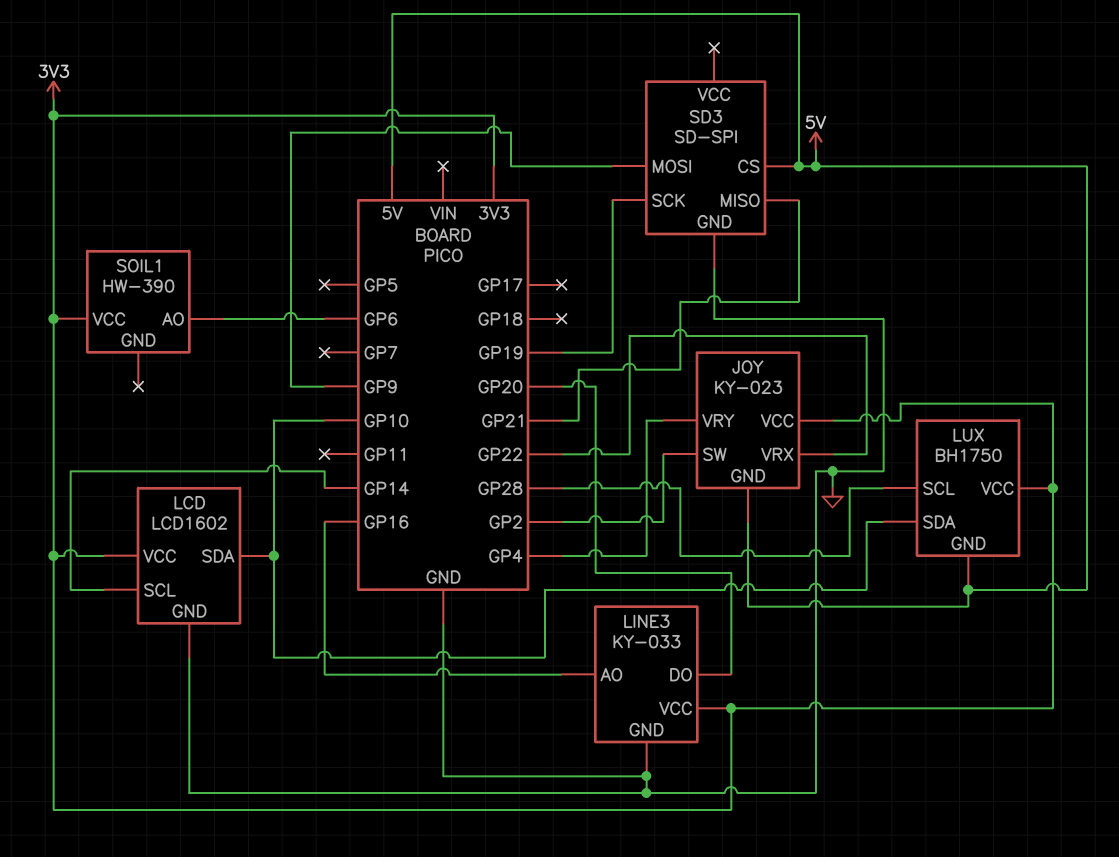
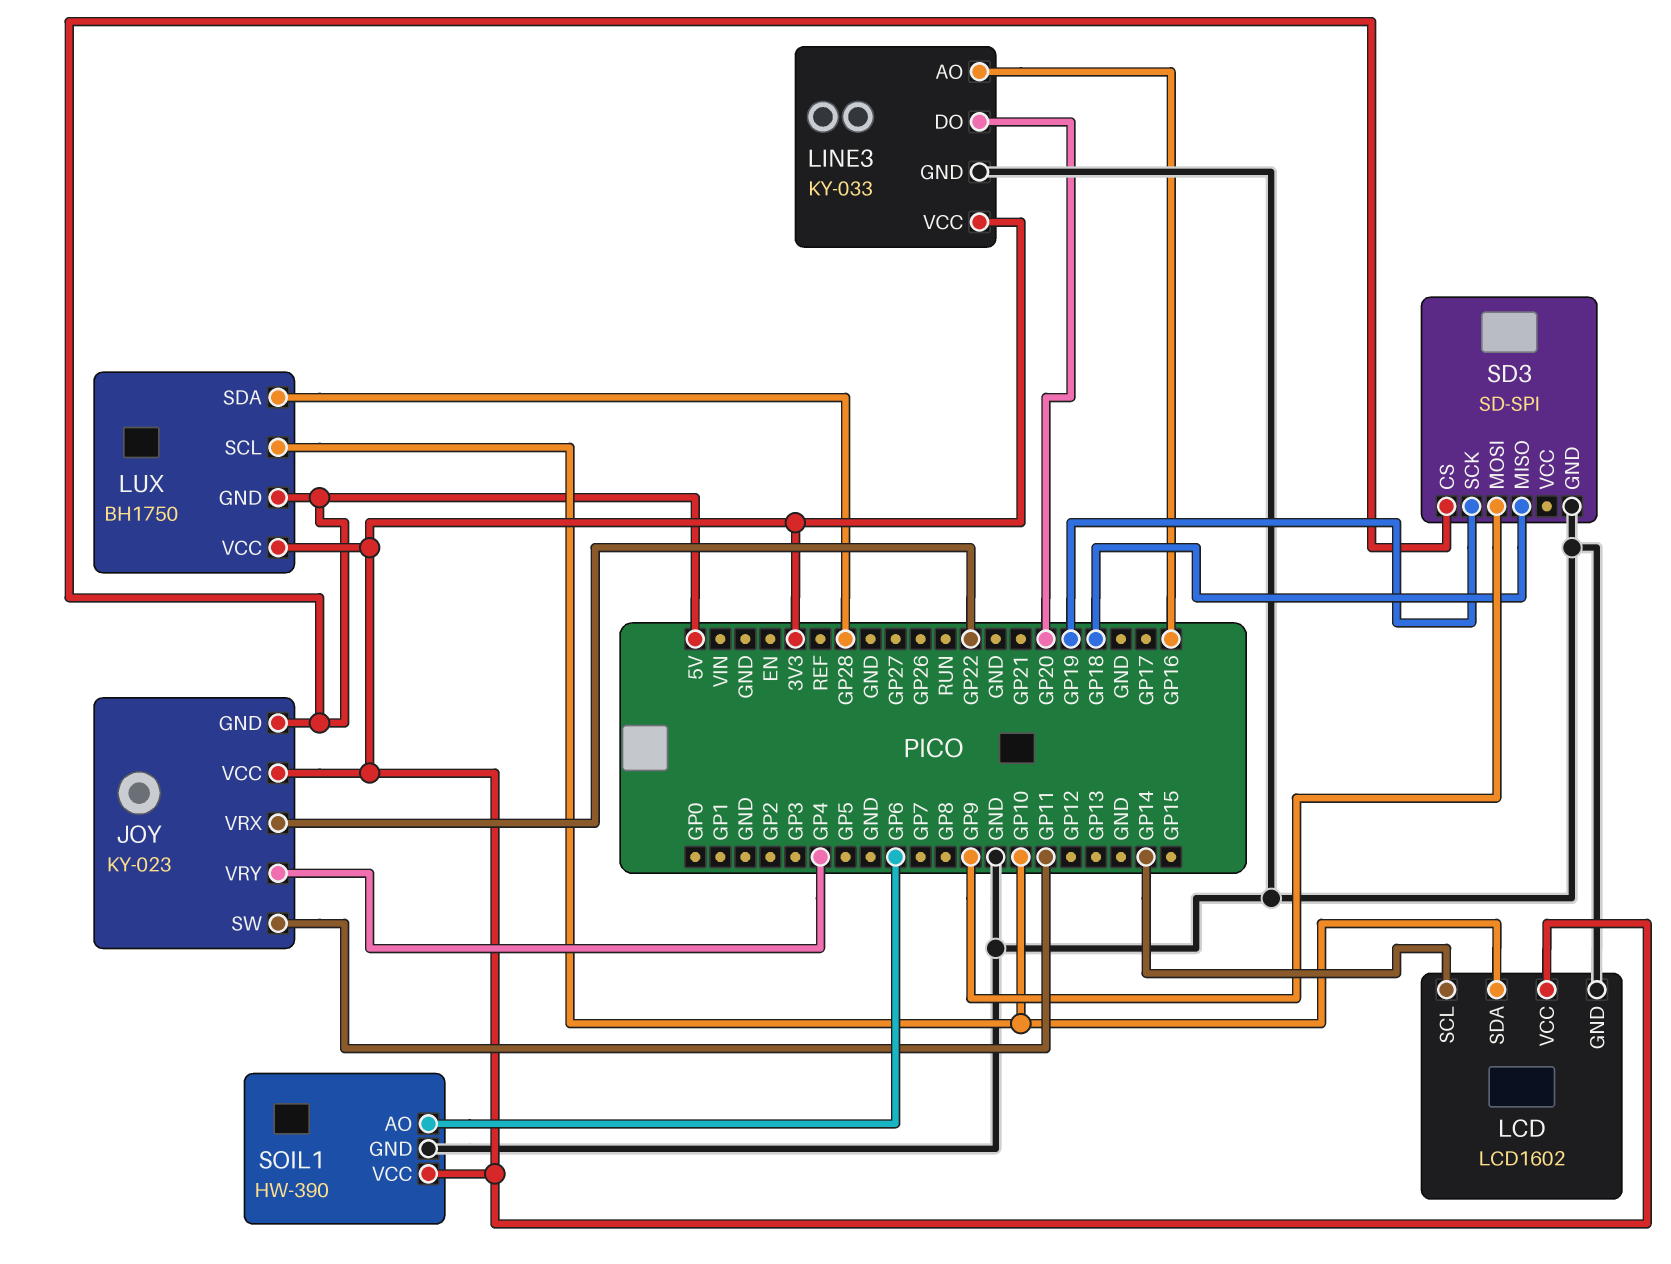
JOY pin SW: GP2 -> GP11
LUX pin SCL: GP28 -> GP10
LUX pin SDA: GP10 -> GP28
SD3 pin MISO: GP21 -> GP18
SOIL1 pin GND: none -> GND

